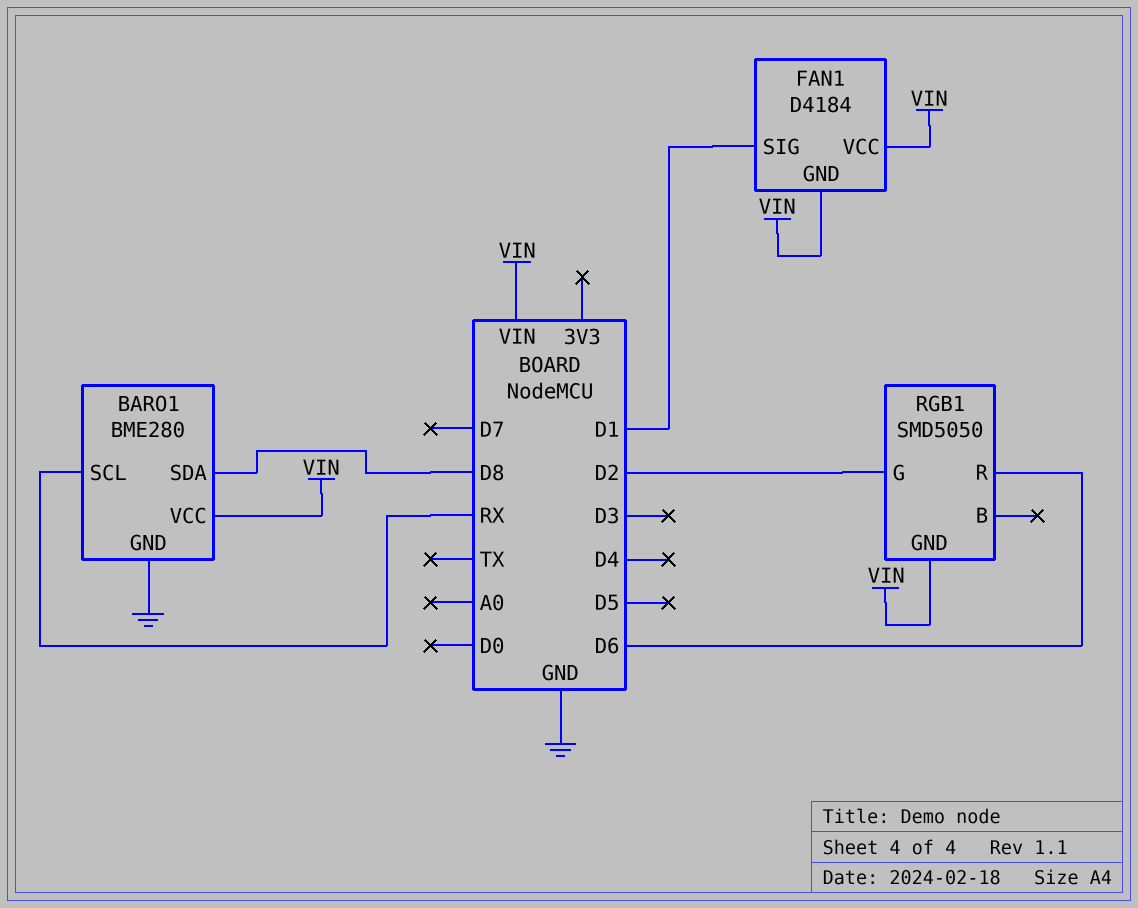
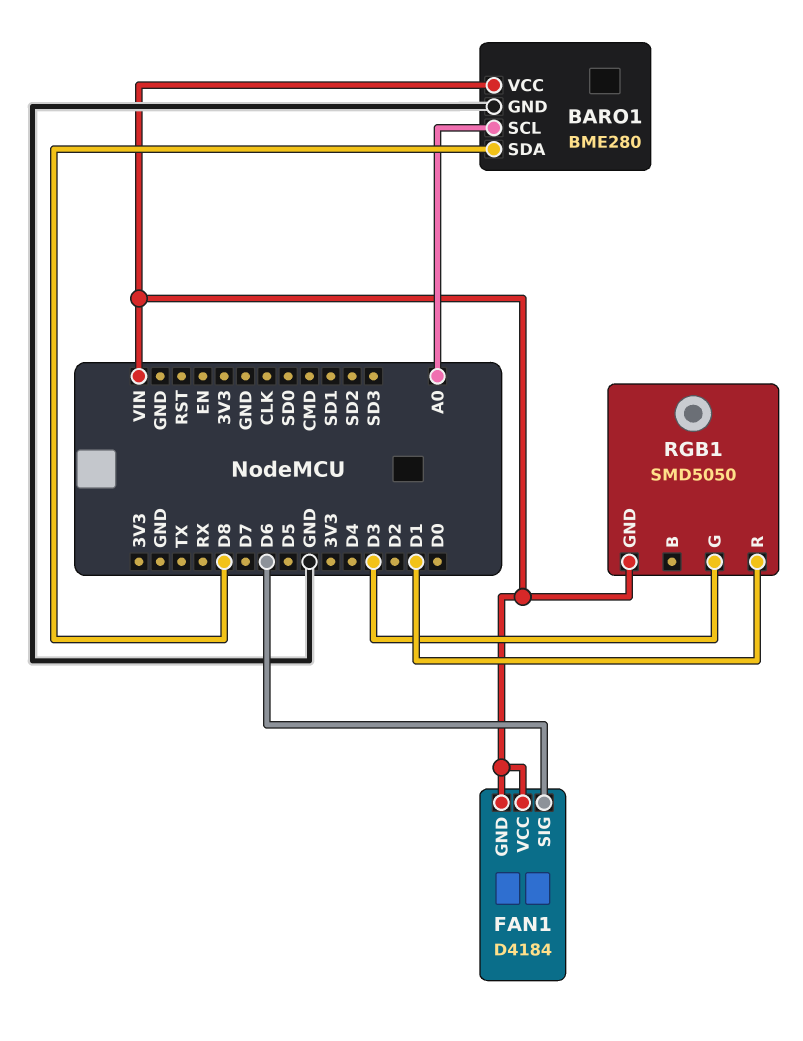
BARO1 pin SCL: RX -> A0
FAN1 pin SIG: D1 -> D6
RGB1 pin G: D2 -> D3
RGB1 pin R: D6 -> D1

